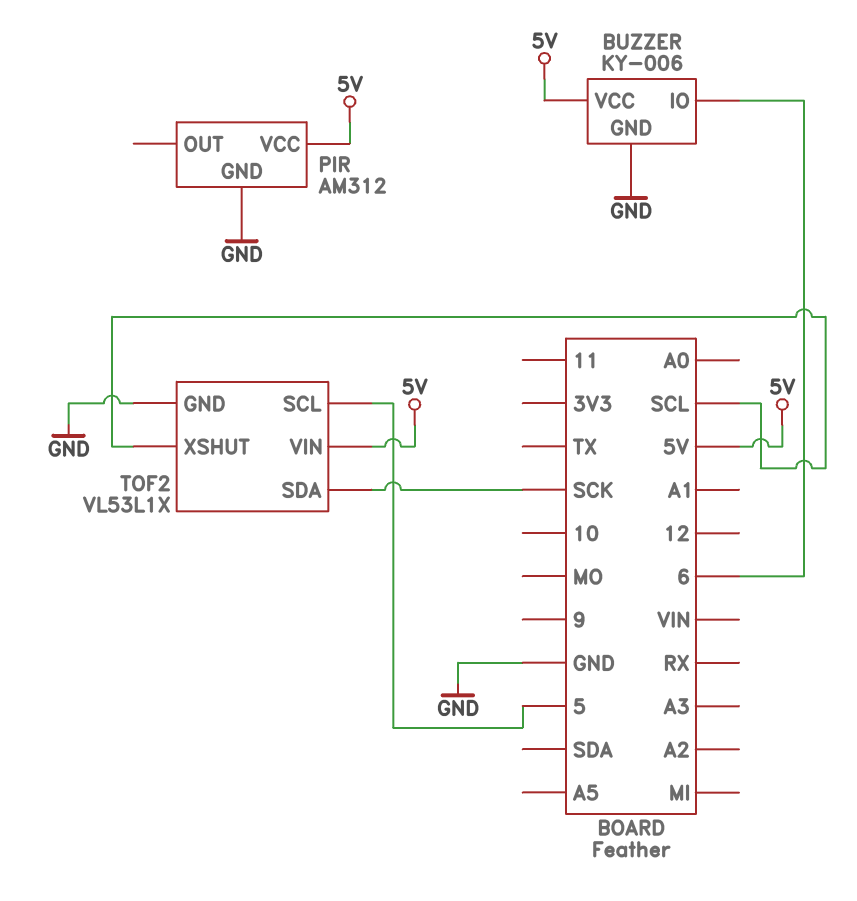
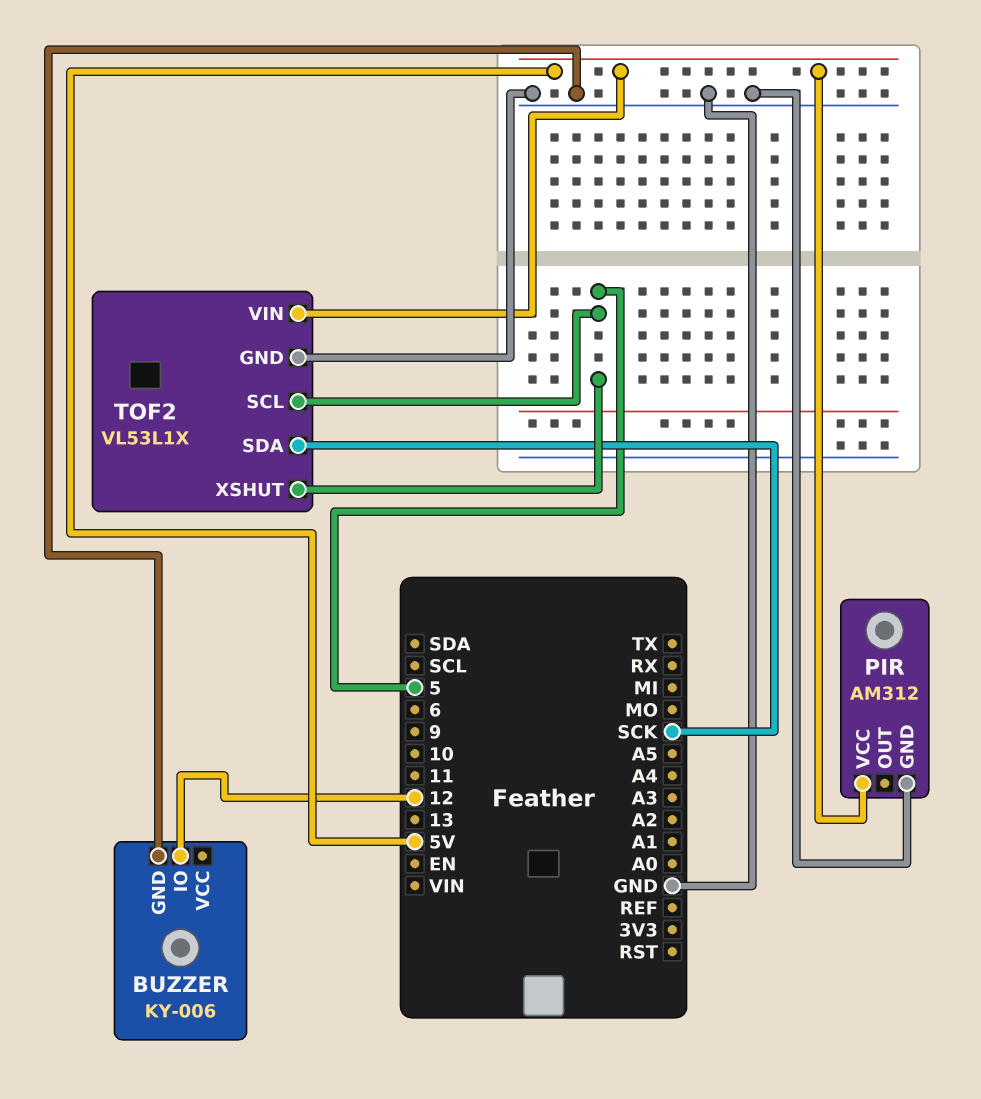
BUZZER pin IO: 6 -> 12
BUZZER pin VCC: 5V -> none
TOF2 pin XSHUT: SCL -> 5

